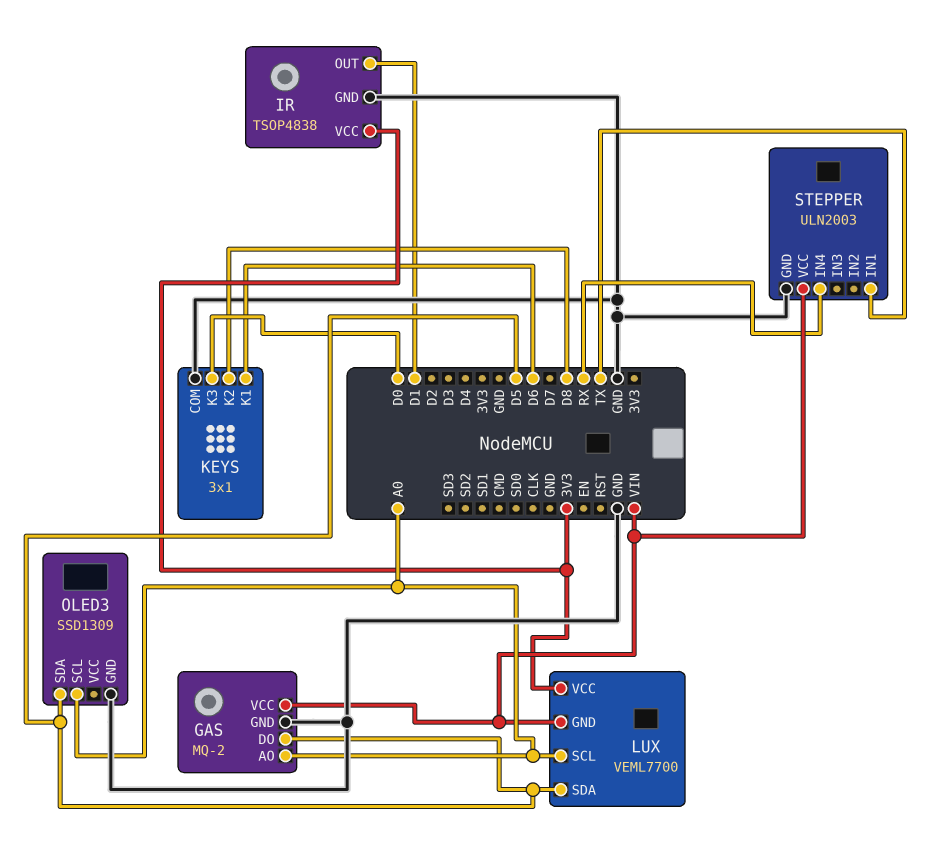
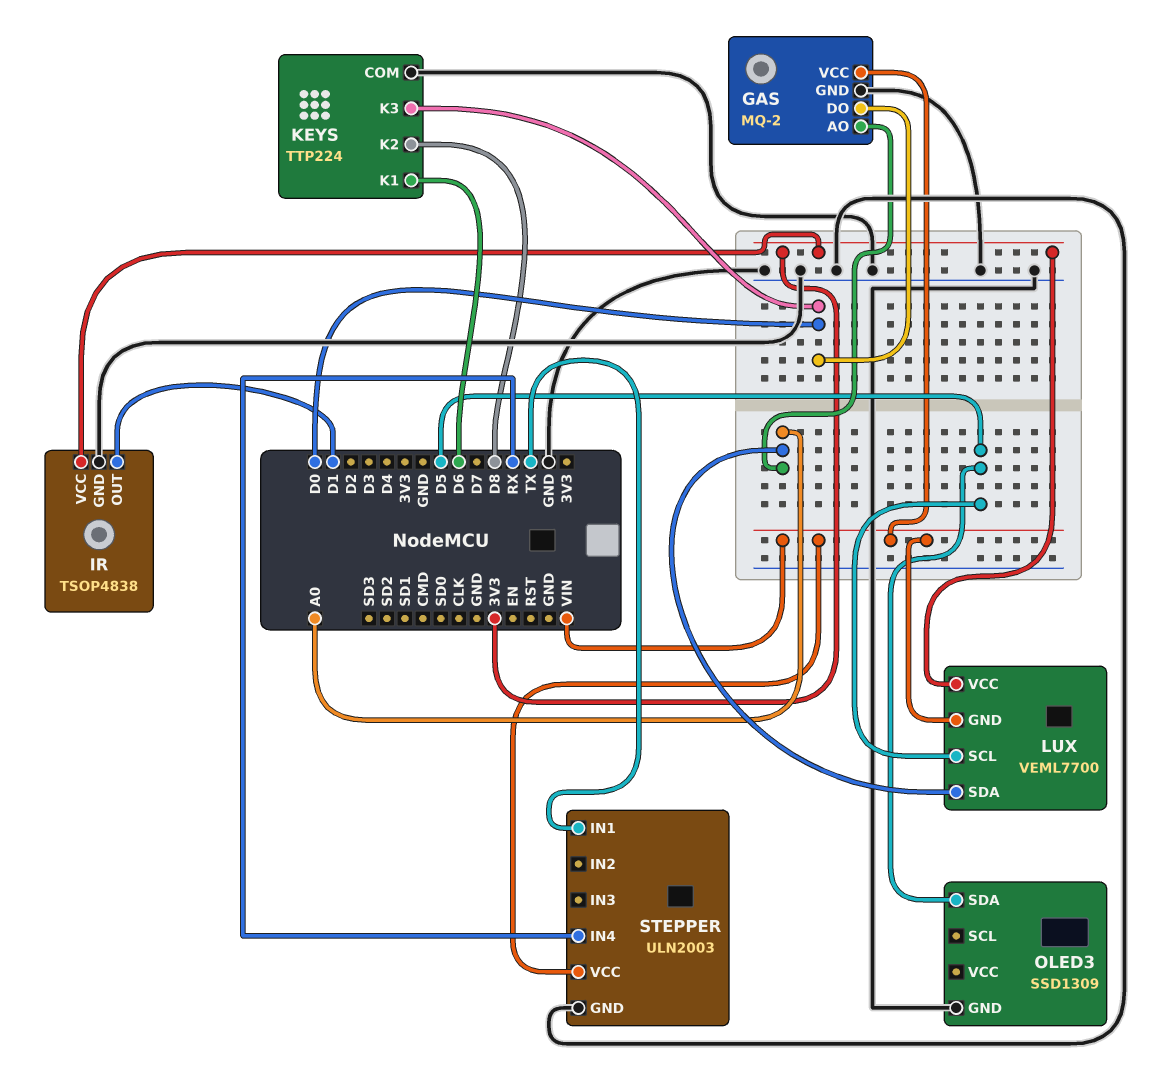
GAS pin DO: D5 -> D0
KEYS: 3x1 -> TTP224
LUX pin SCL: A0 -> D5
LUX pin SDA: D5 -> A0
OLED3 pin SCL: A0 -> none

